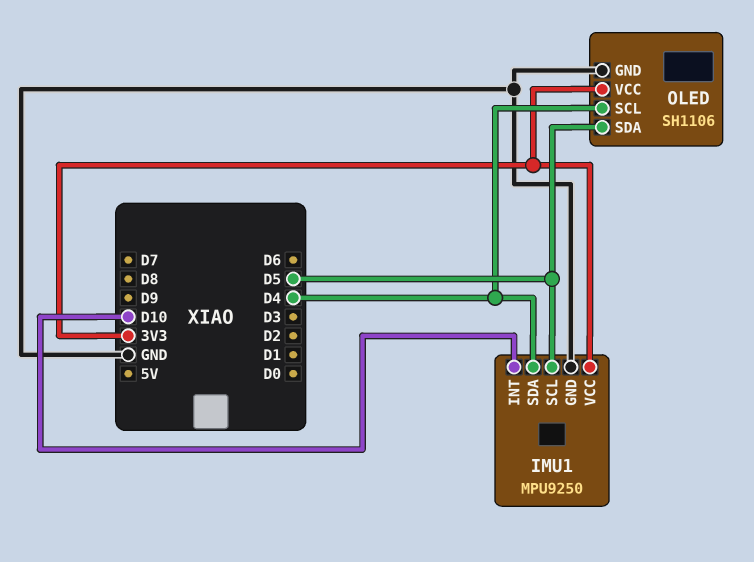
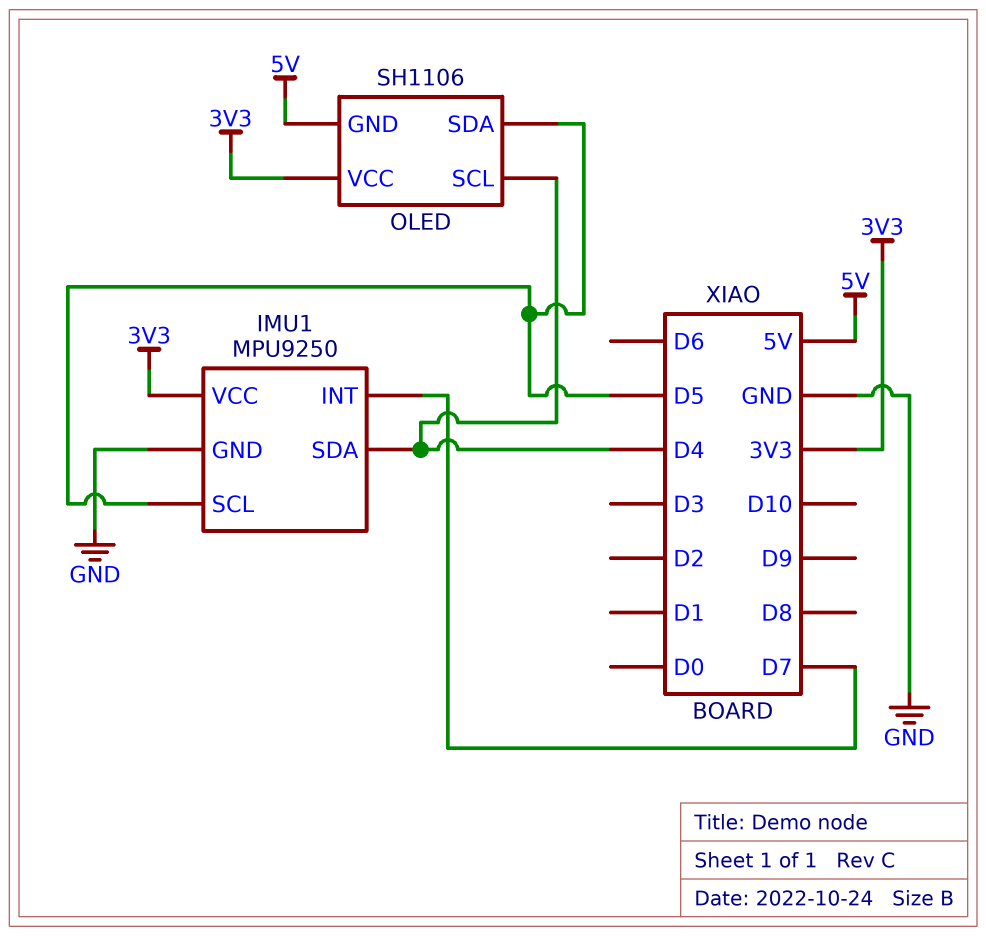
IMU1 pin INT: D10 -> D7
OLED pin GND: GND -> 5V

